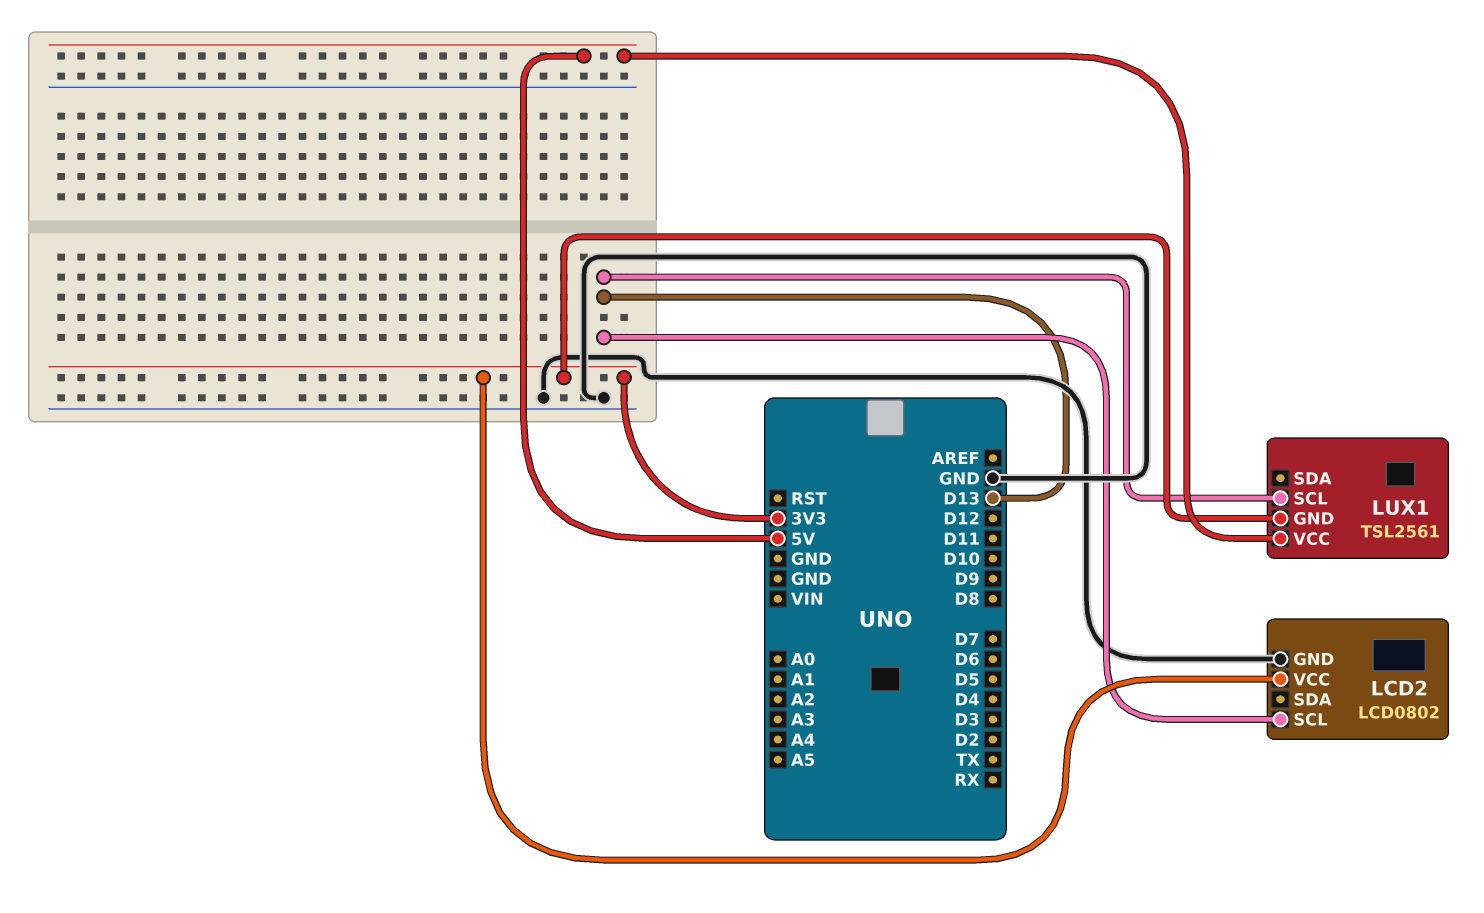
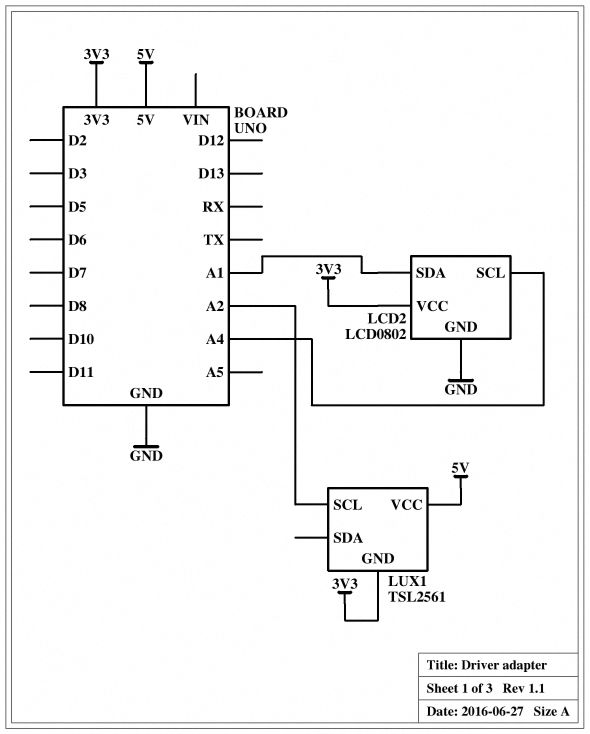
LCD2 pin SCL: D13 -> A4
LCD2 pin SDA: none -> A1
LUX1 pin SCL: D13 -> A2

